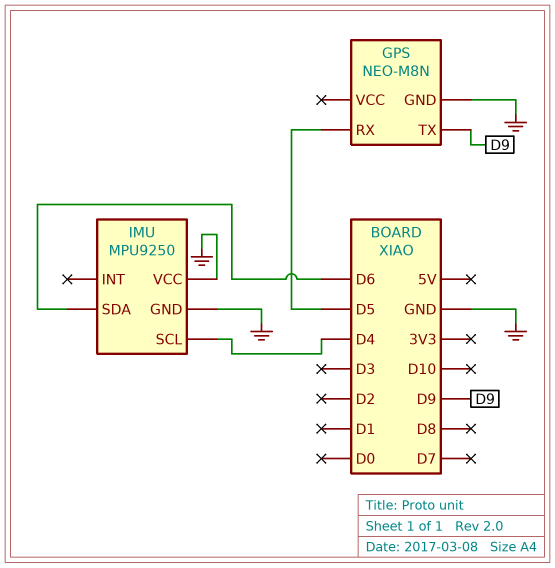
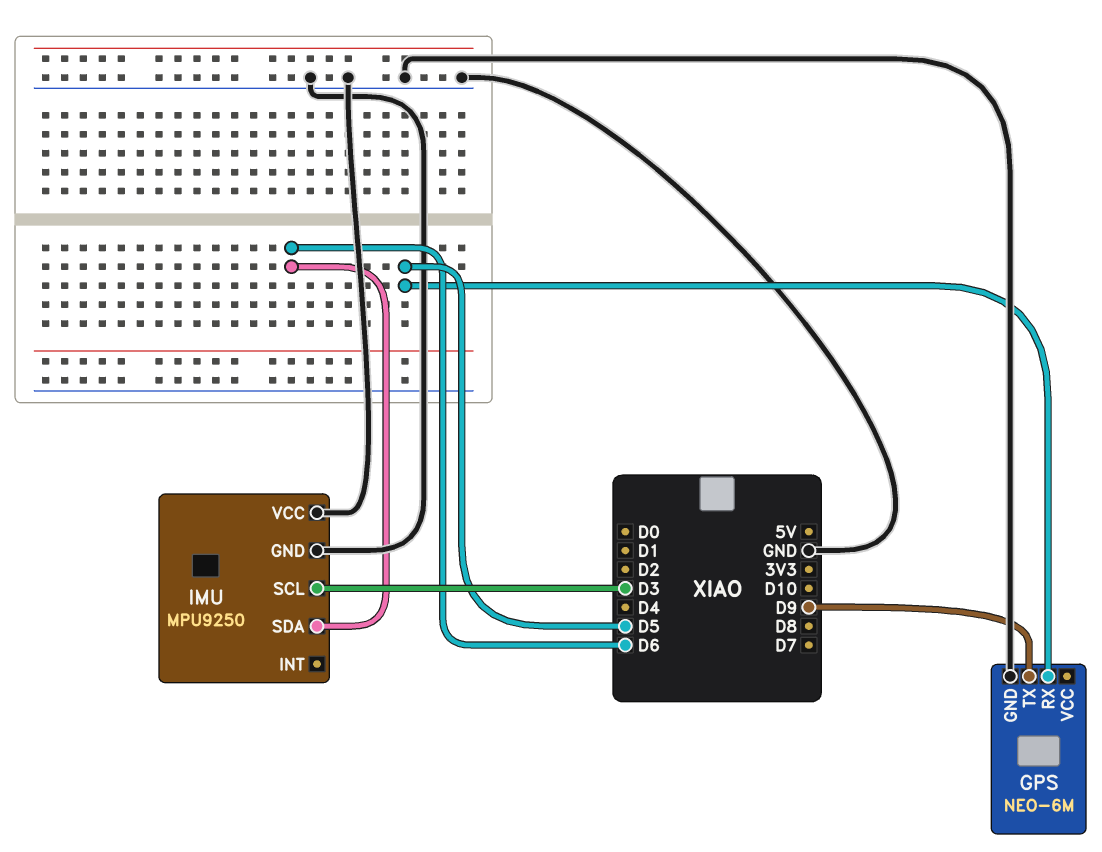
GPS: NEO-M8N -> NEO-6M
IMU pin SCL: D4 -> D3

